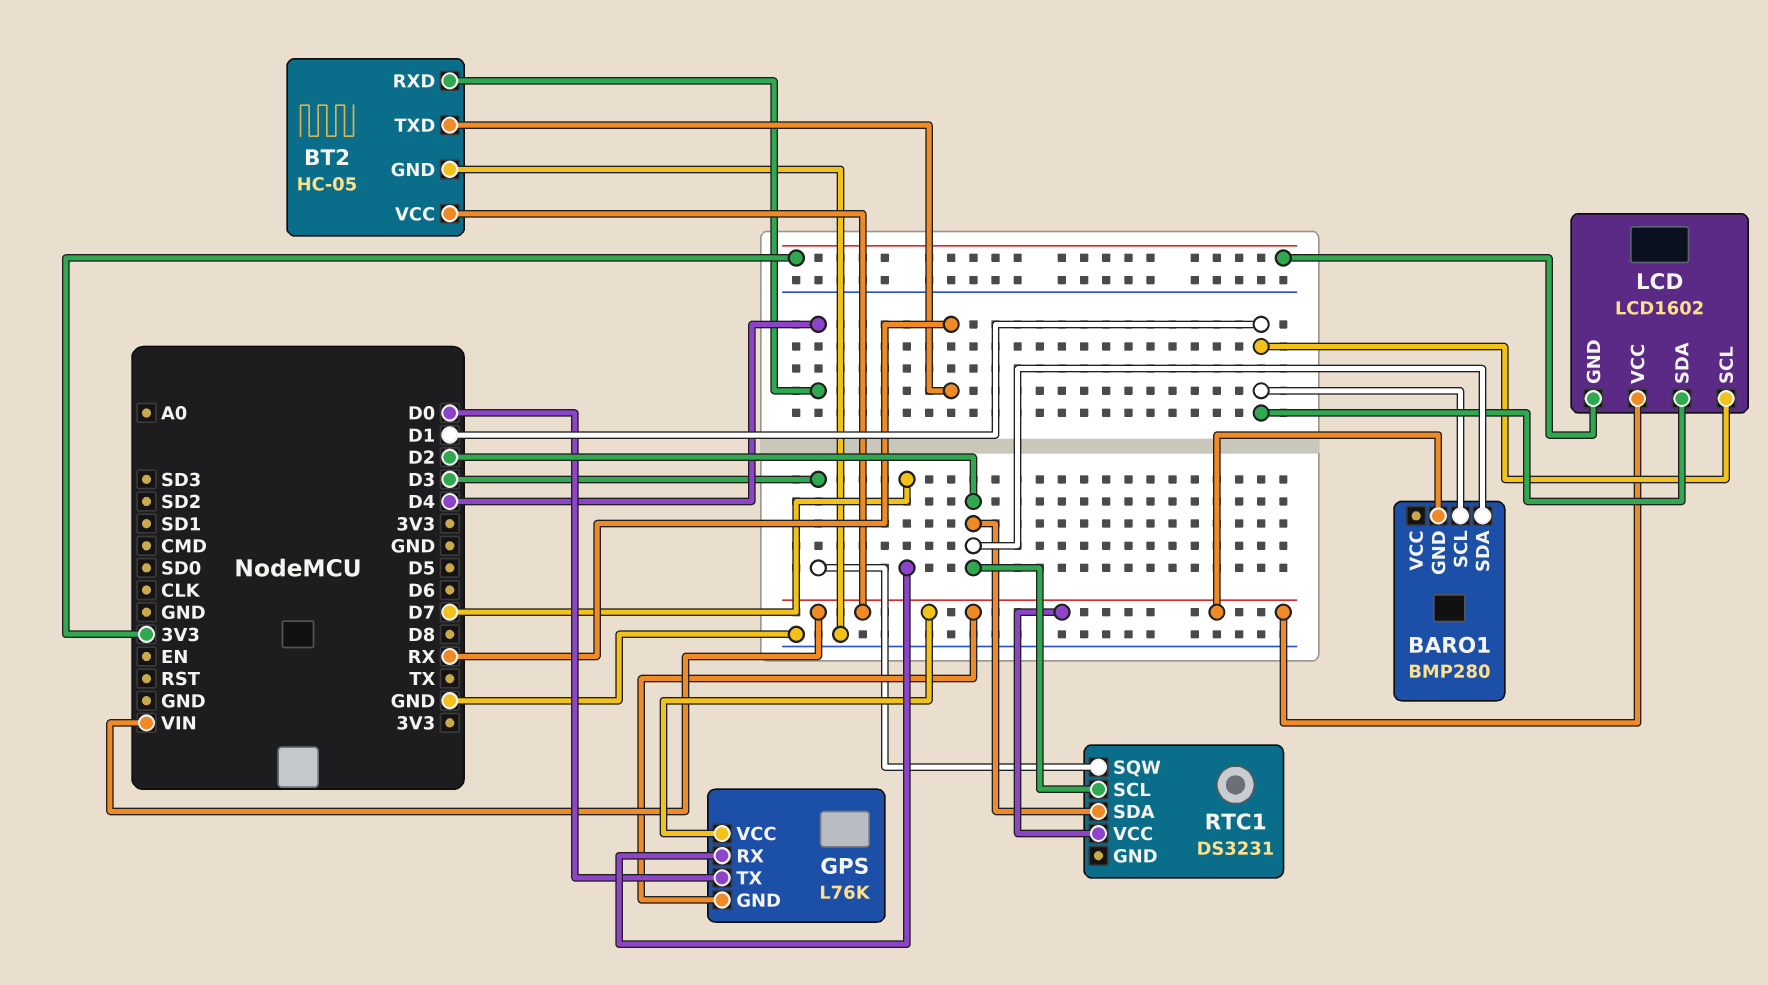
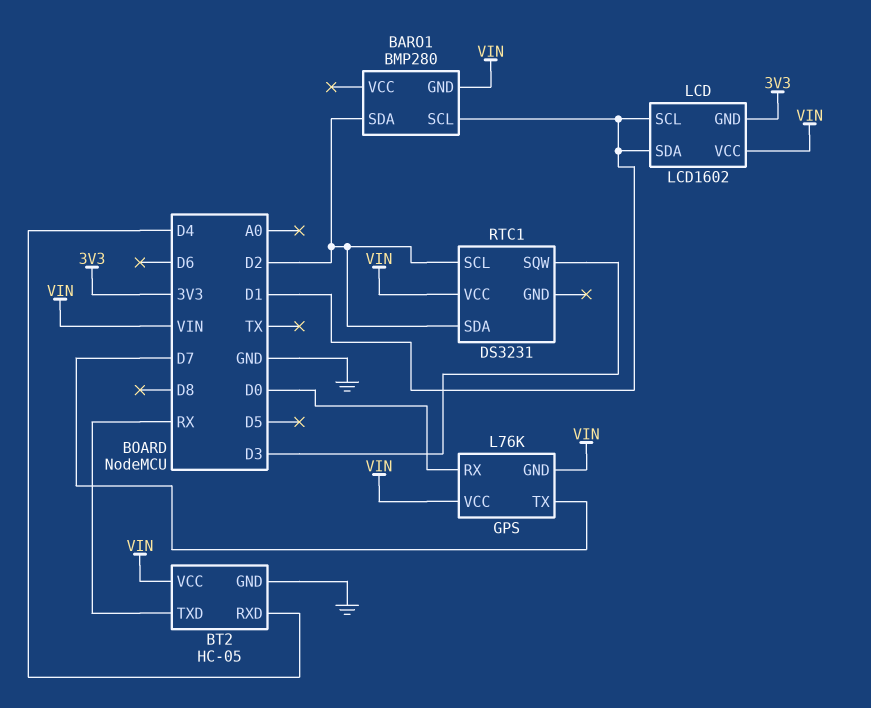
GPS pin RX: D7 -> D0
GPS pin TX: D0 -> D7

